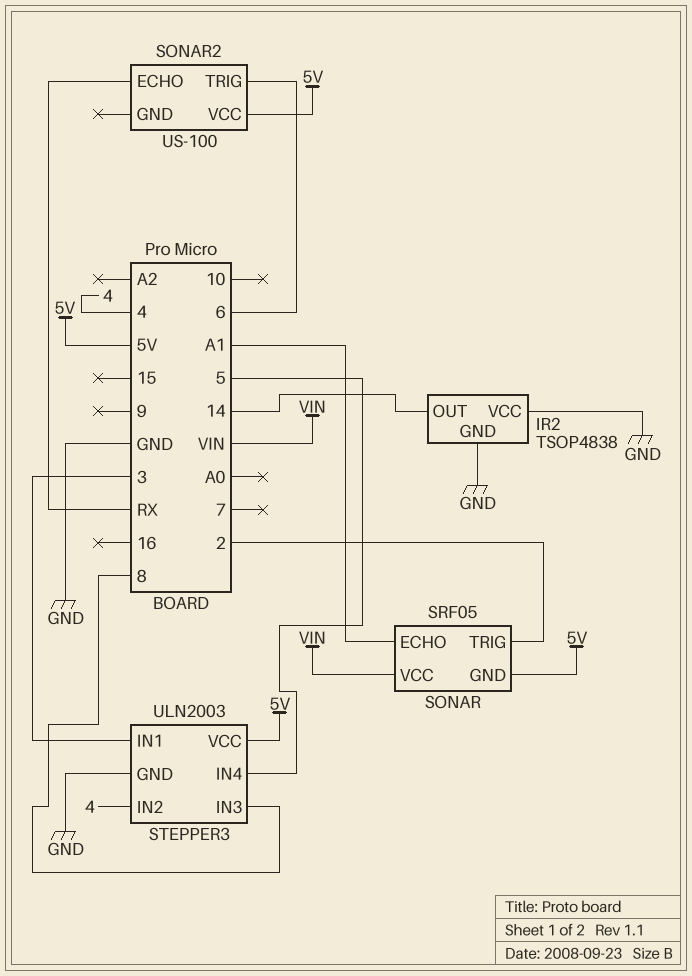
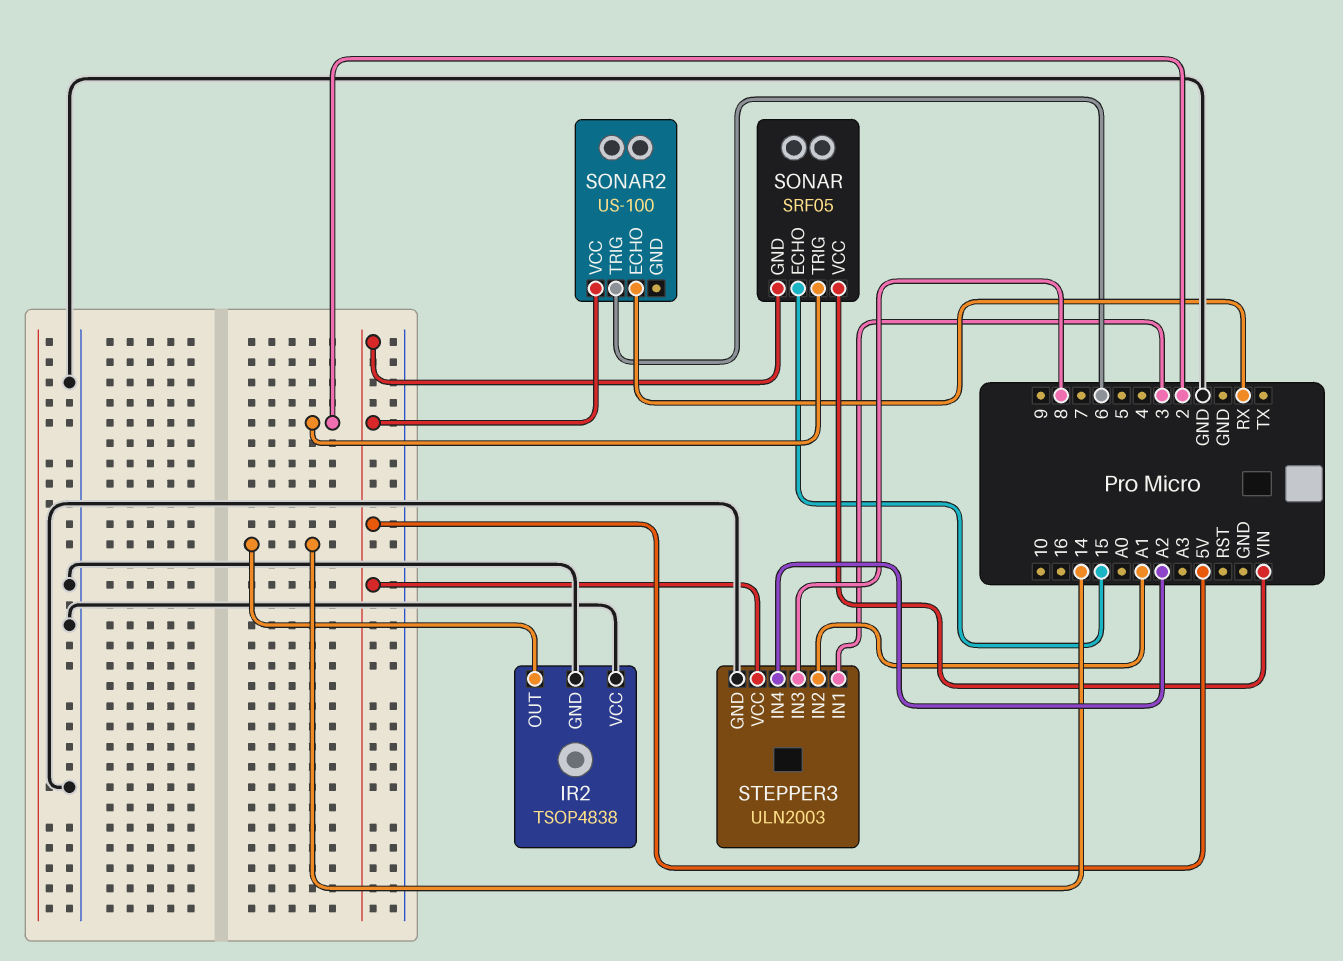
SONAR pin ECHO: A1 -> 15
STEPPER3 pin IN2: 4 -> A1
STEPPER3 pin IN4: 5 -> A2

